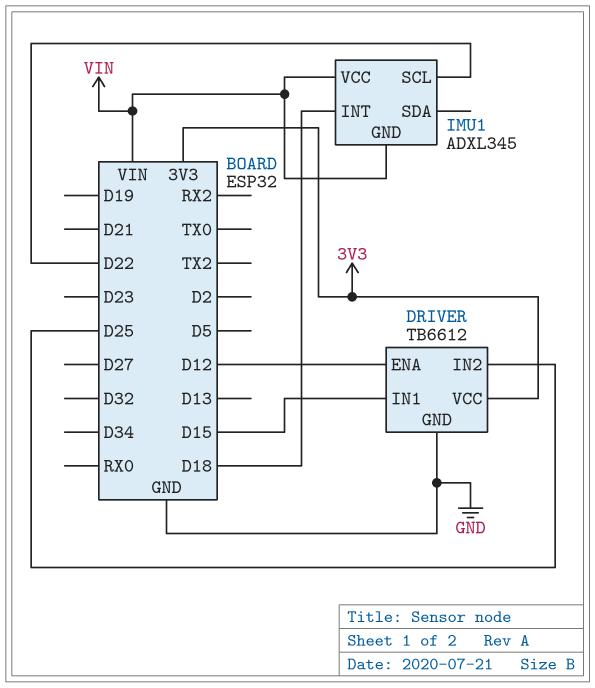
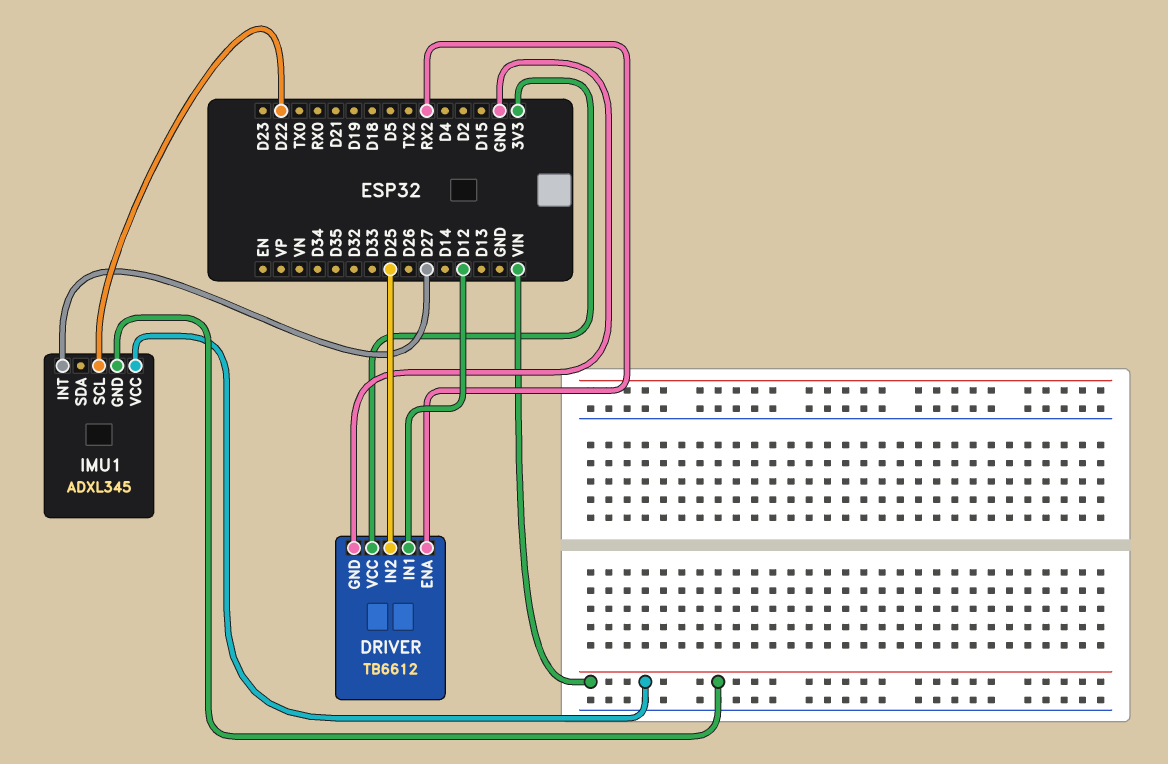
DRIVER pin ENA: D12 -> RX2
DRIVER pin IN1: D15 -> D12
IMU1 pin INT: D18 -> D27

